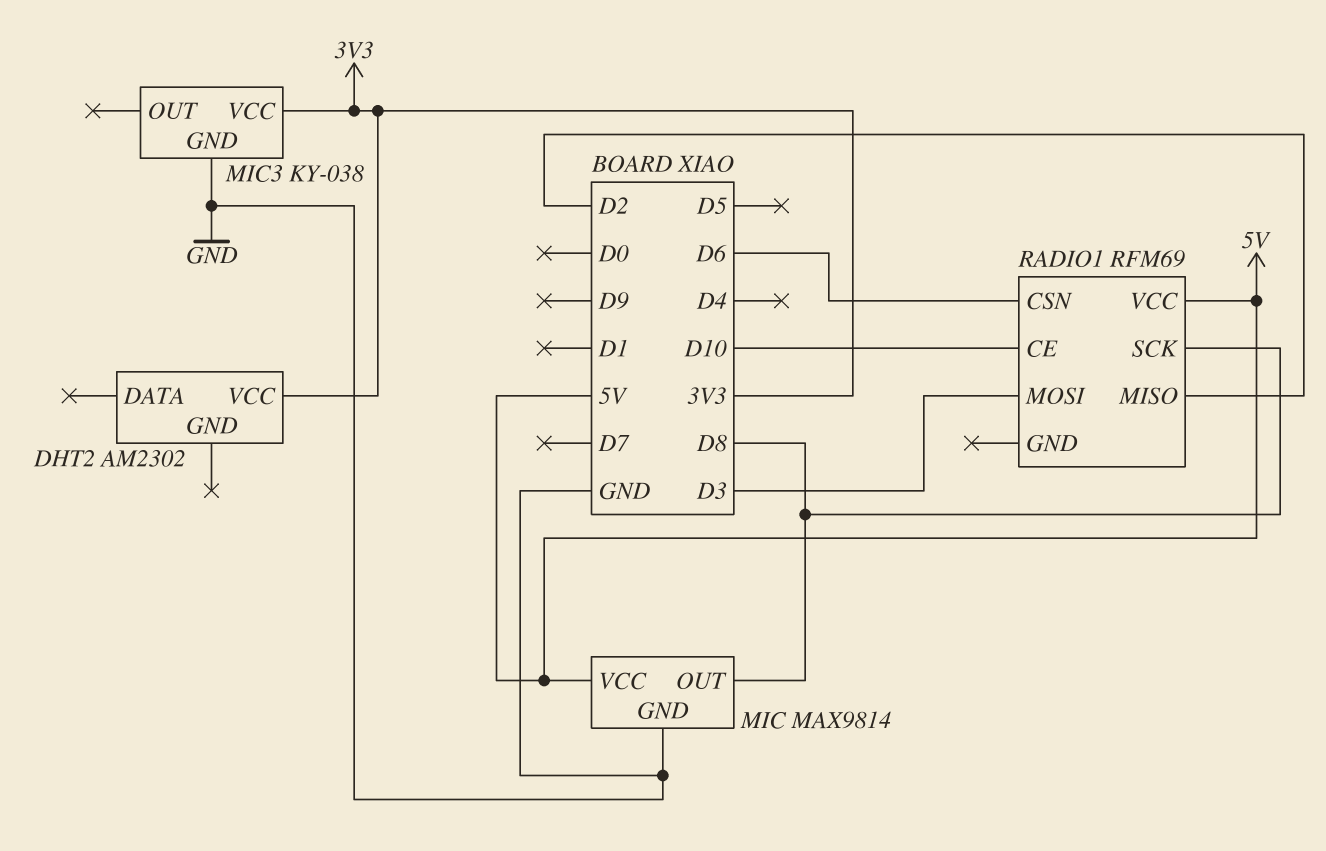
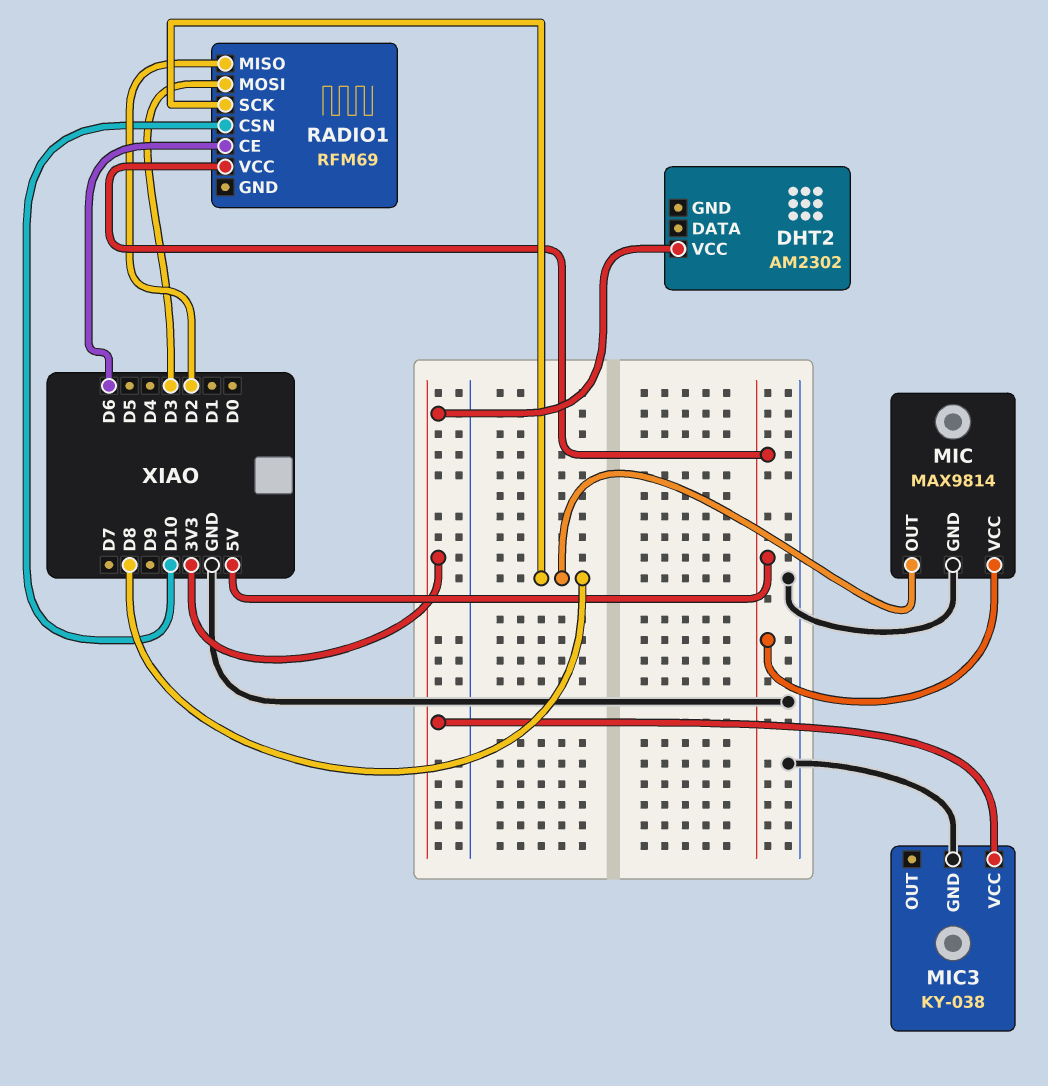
RADIO1 pin CE: D10 -> D6
RADIO1 pin CSN: D6 -> D10

